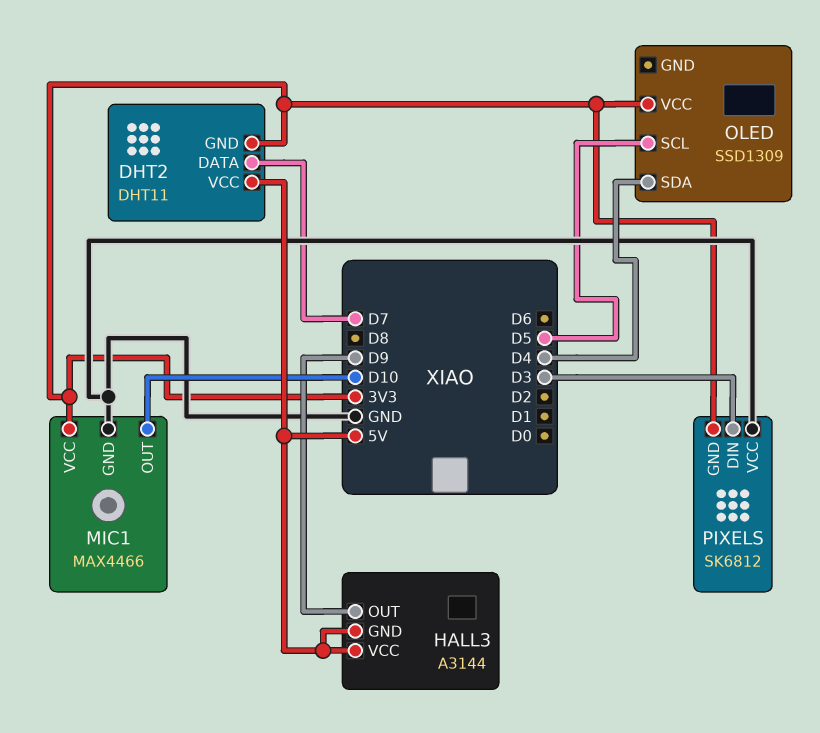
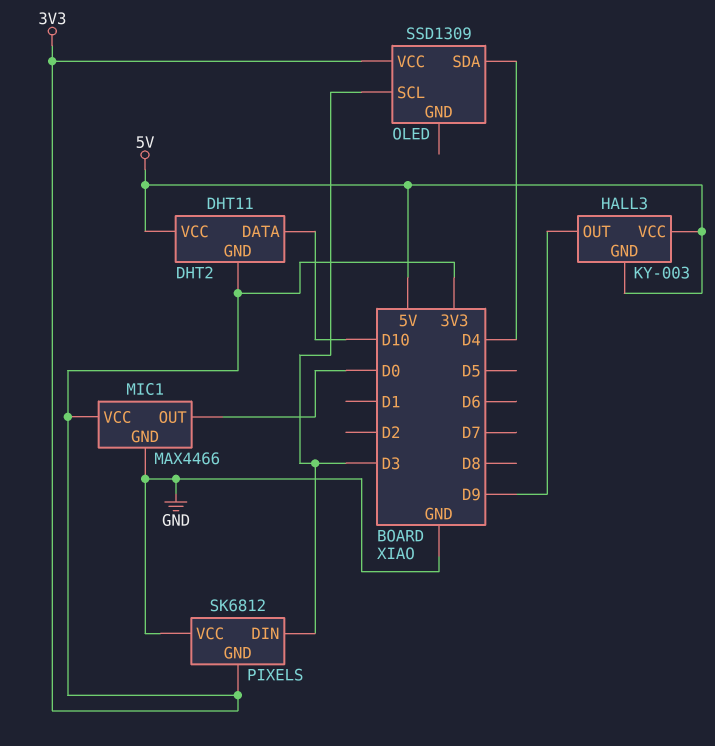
DHT2 pin DATA: D7 -> D10
HALL3: A3144 -> KY-003
MIC1 pin OUT: D10 -> D0
OLED pin SCL: D5 -> D3

